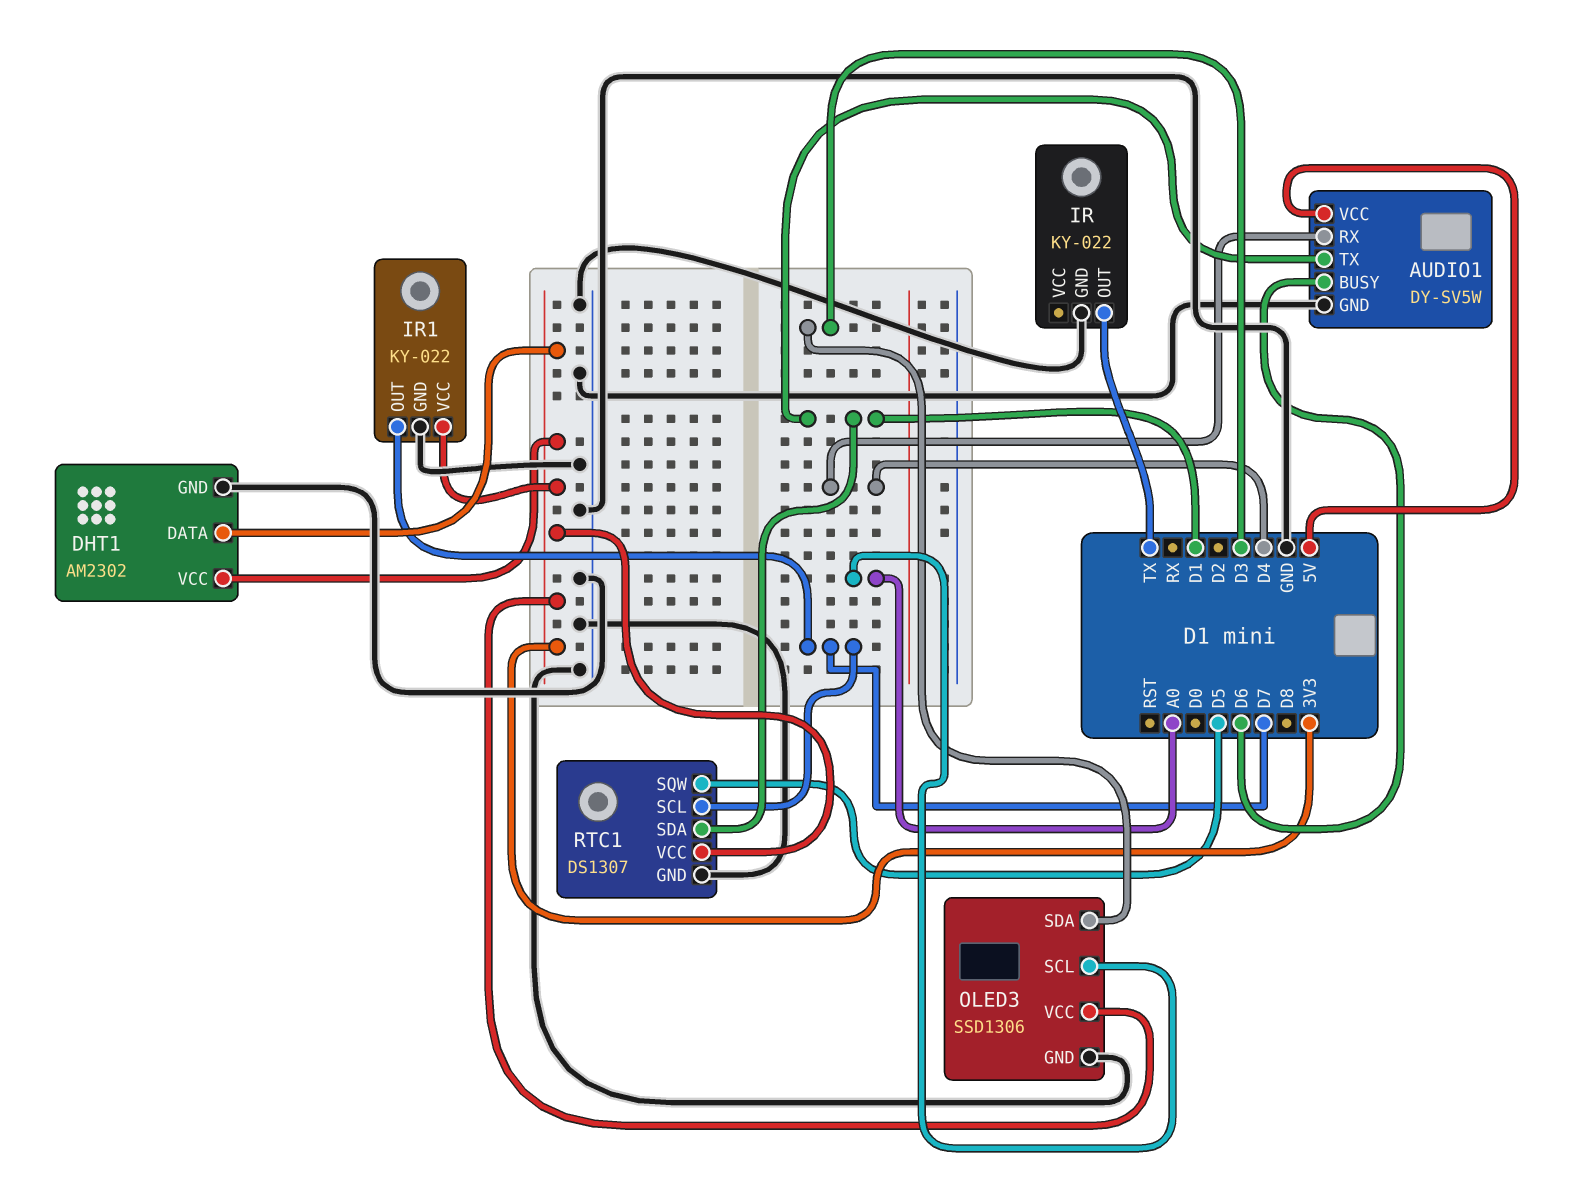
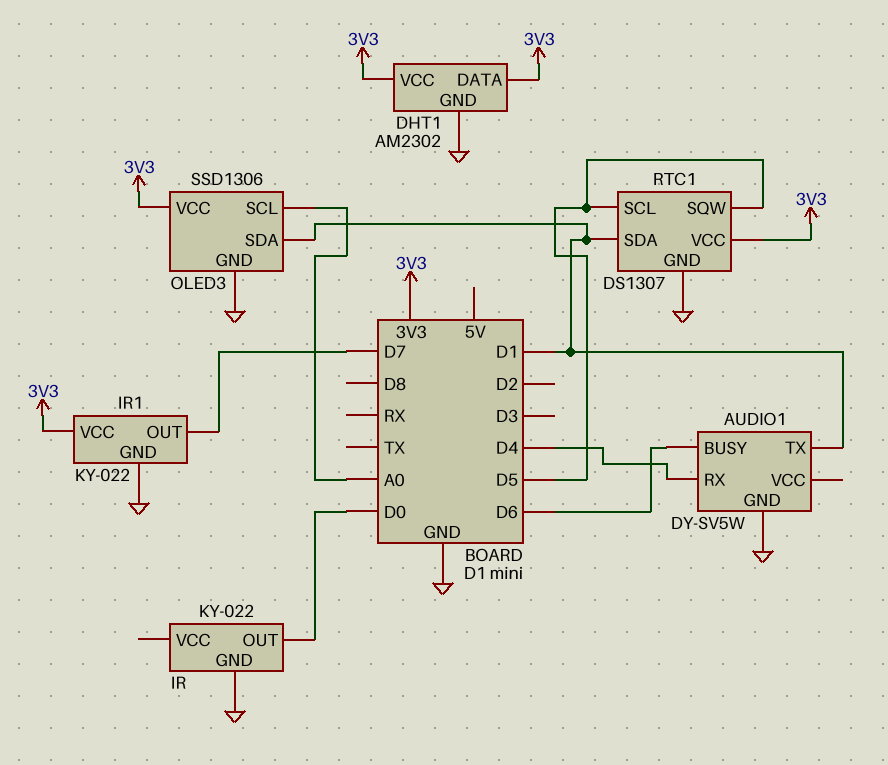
AUDIO1 pin VCC: 5V -> none
IR pin OUT: TX -> D0
OLED3 pin SDA: D3 -> D1
RTC1 pin SCL: D7 -> D5

